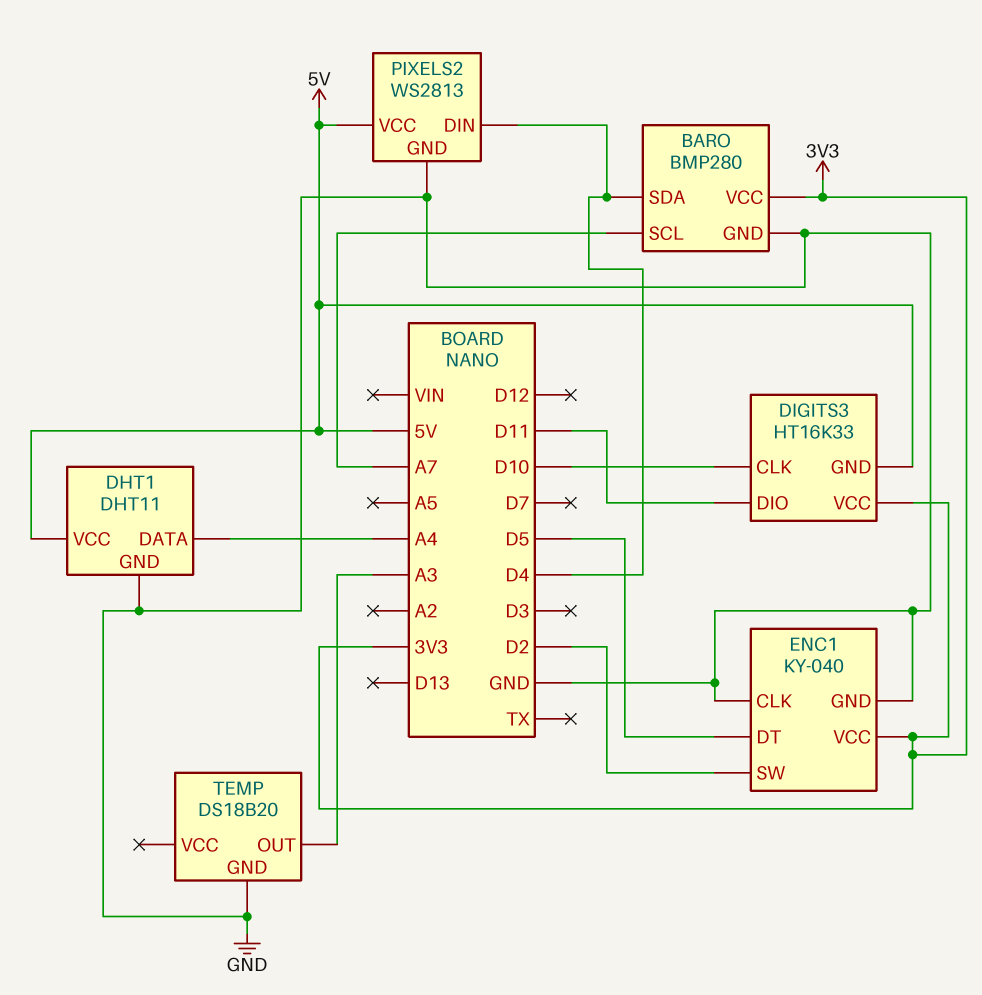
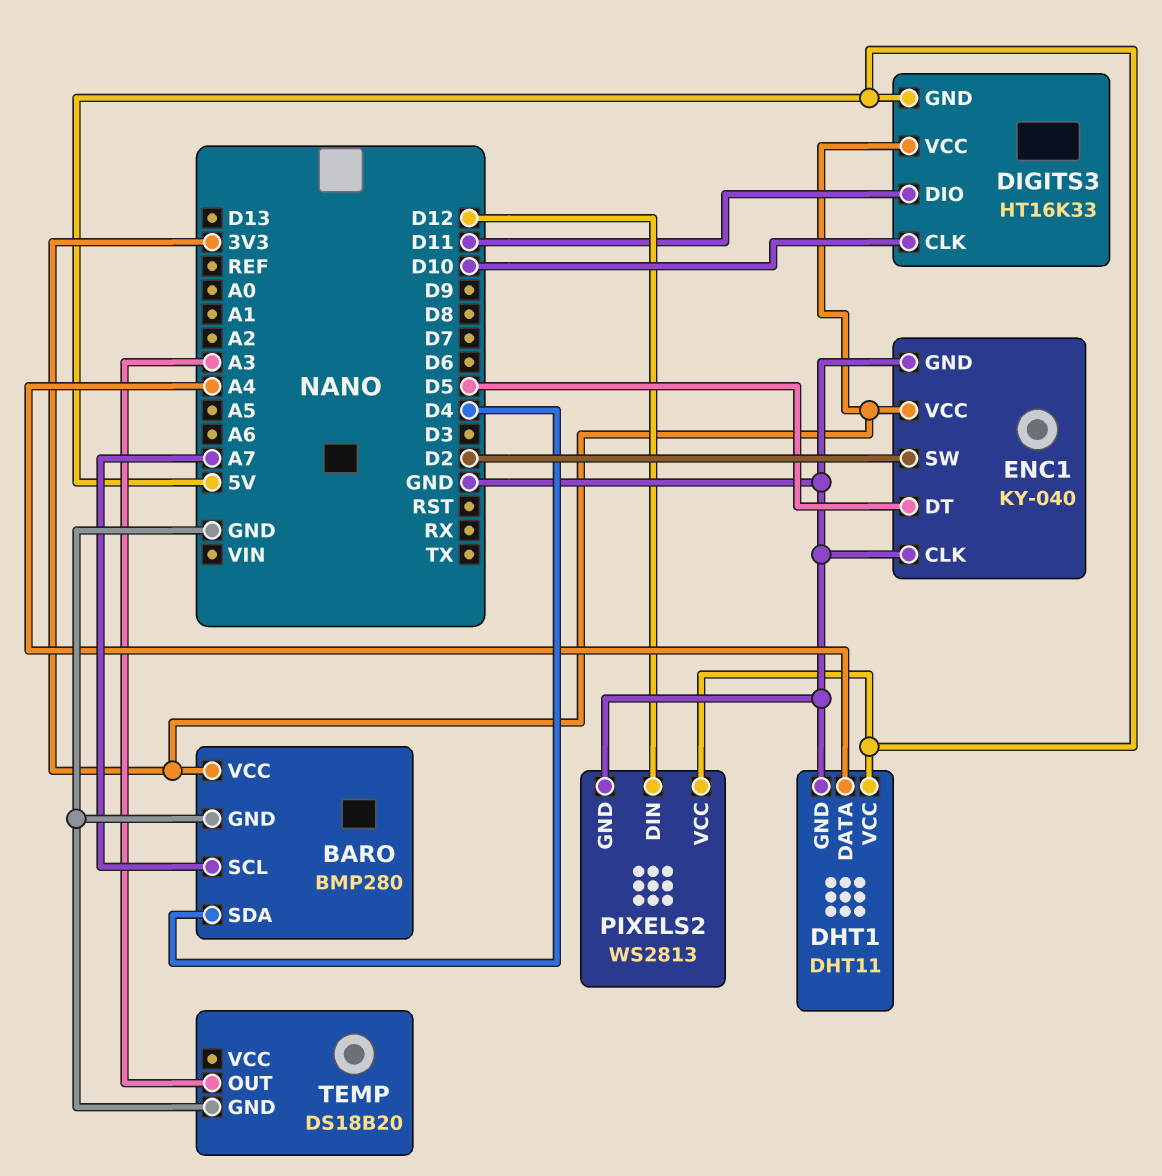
PIXELS2 pin DIN: D4 -> D12

